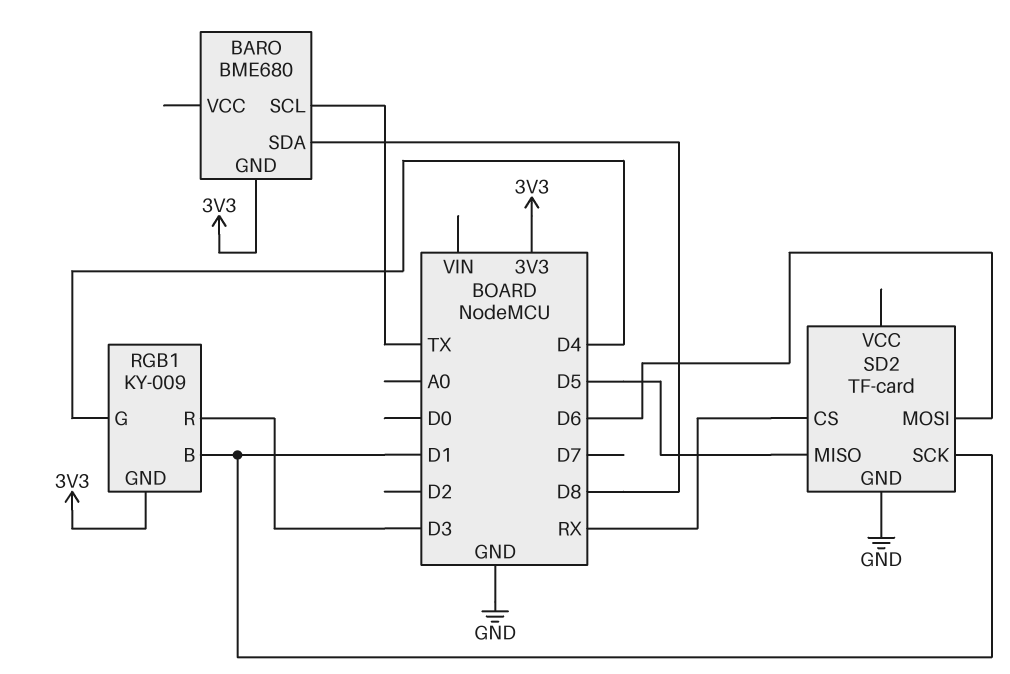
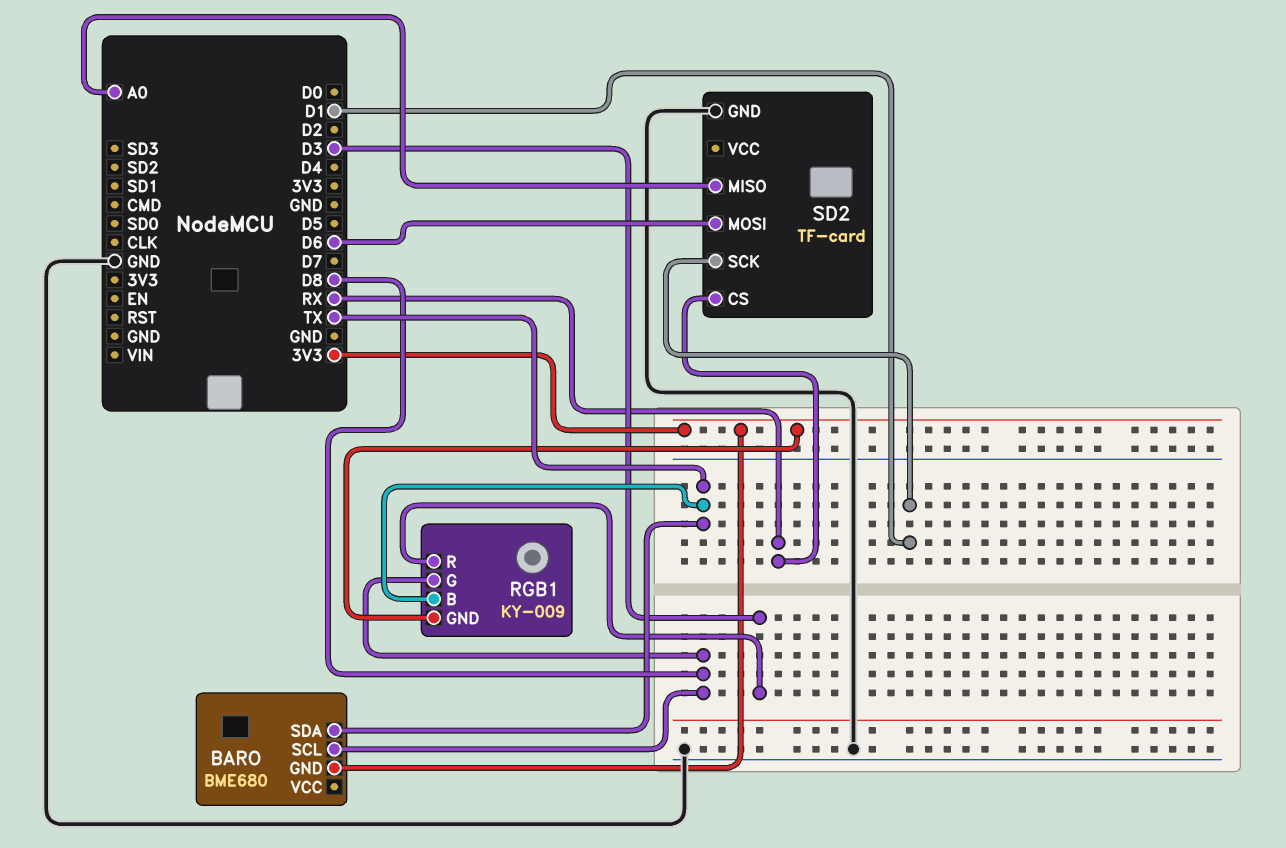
BARO pin SCL: TX -> D8
BARO pin SDA: D8 -> TX
RGB1 pin B: D1 -> TX
RGB1 pin G: D4 -> D8
SD2 pin MISO: D5 -> A0

